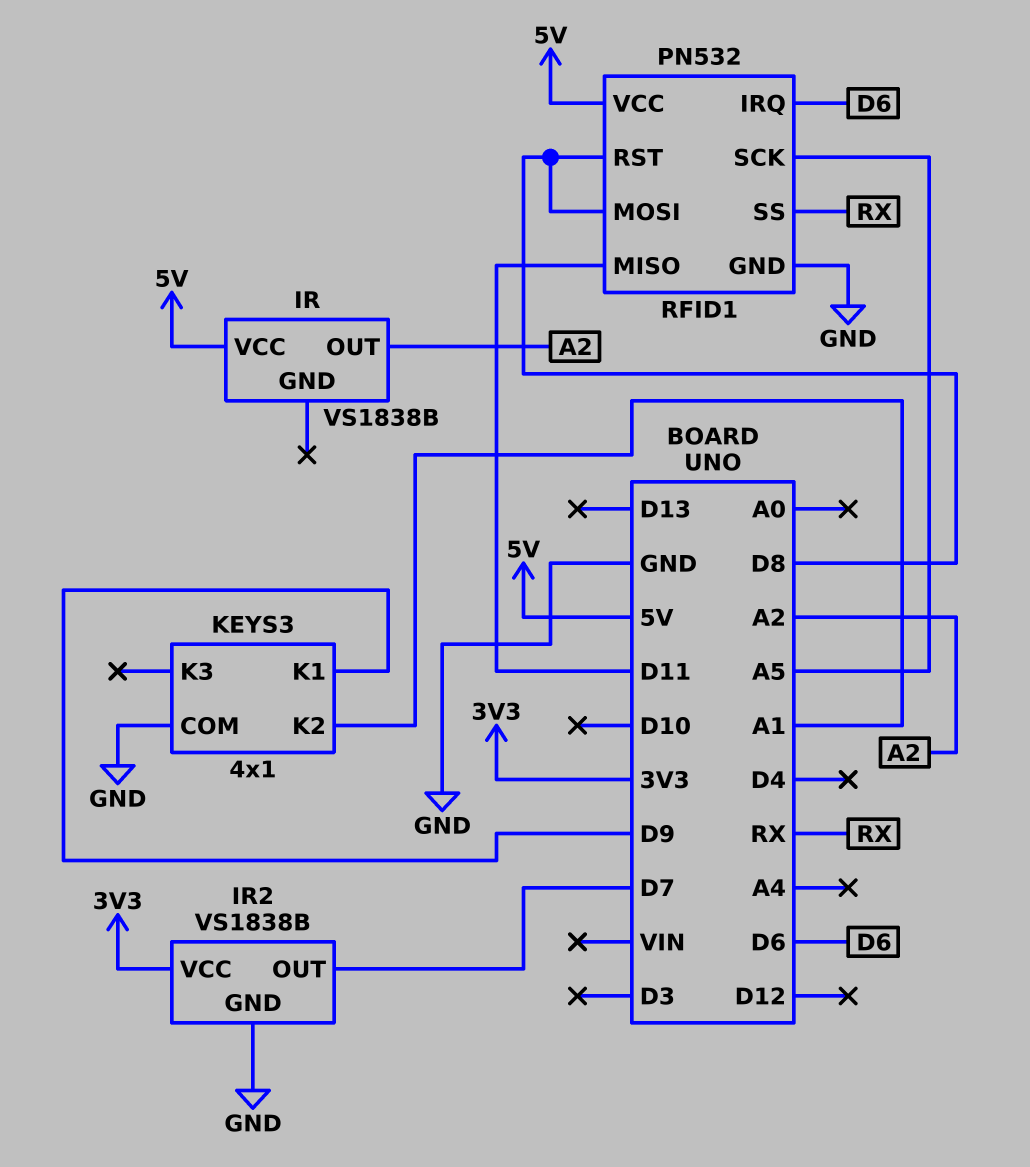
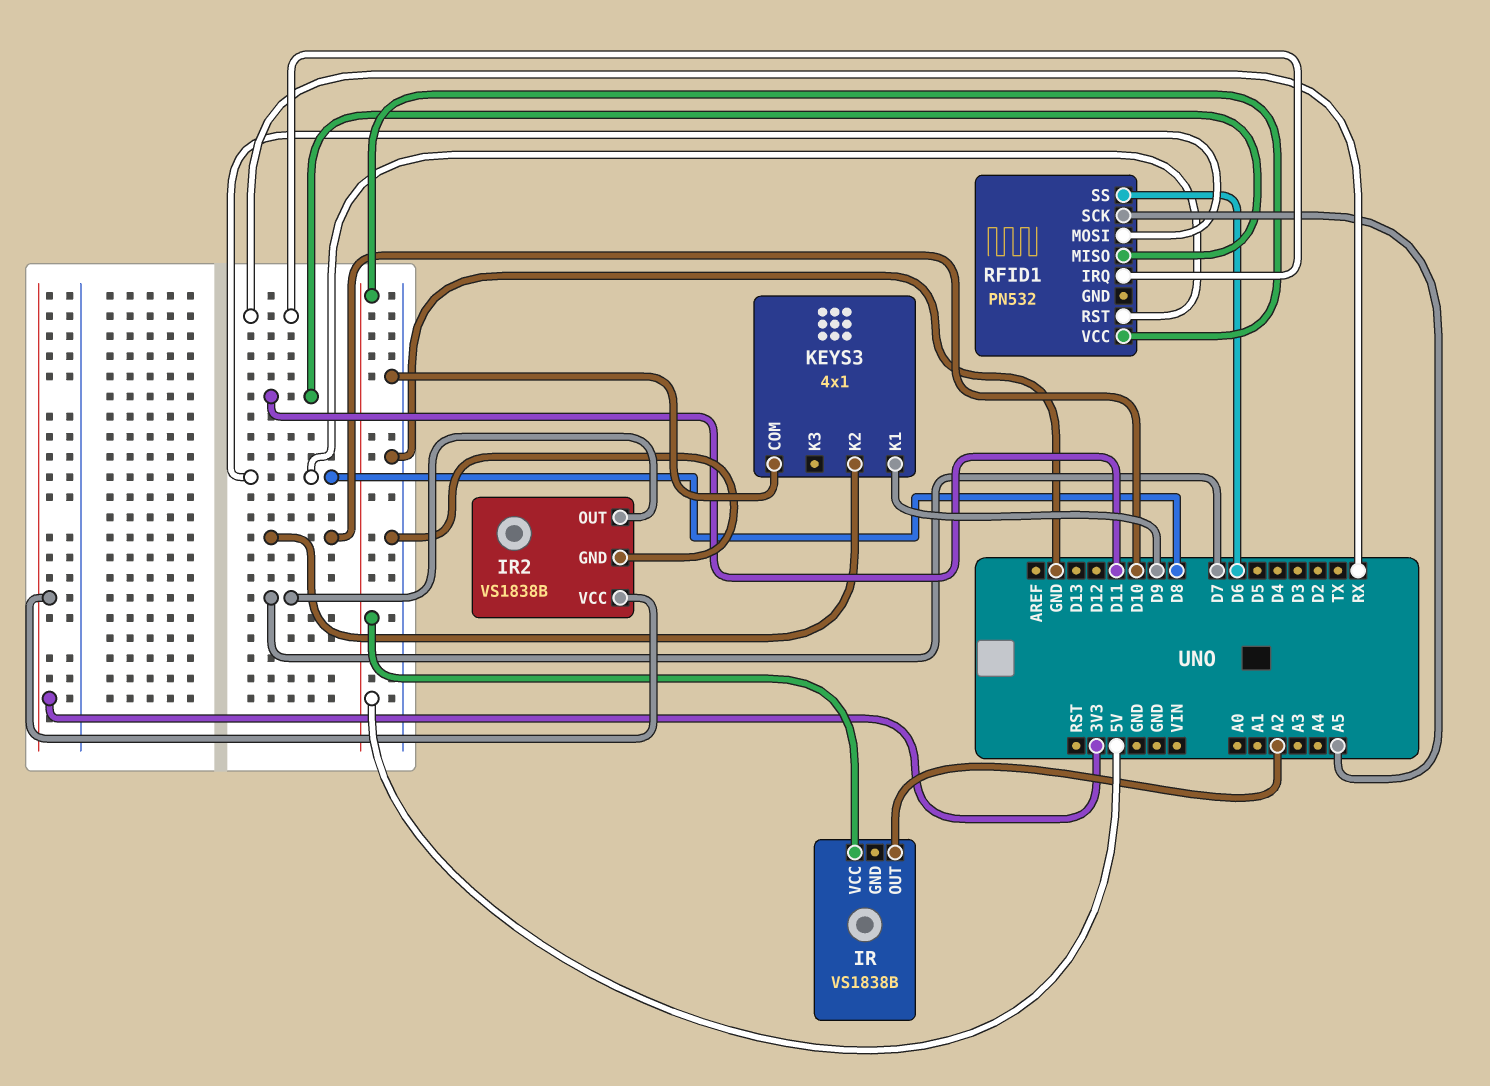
KEYS3 pin K2: A1 -> D10
RFID1 pin GND: GND -> none
RFID1 pin IRQ: D6 -> RX
RFID1 pin SS: RX -> D6

